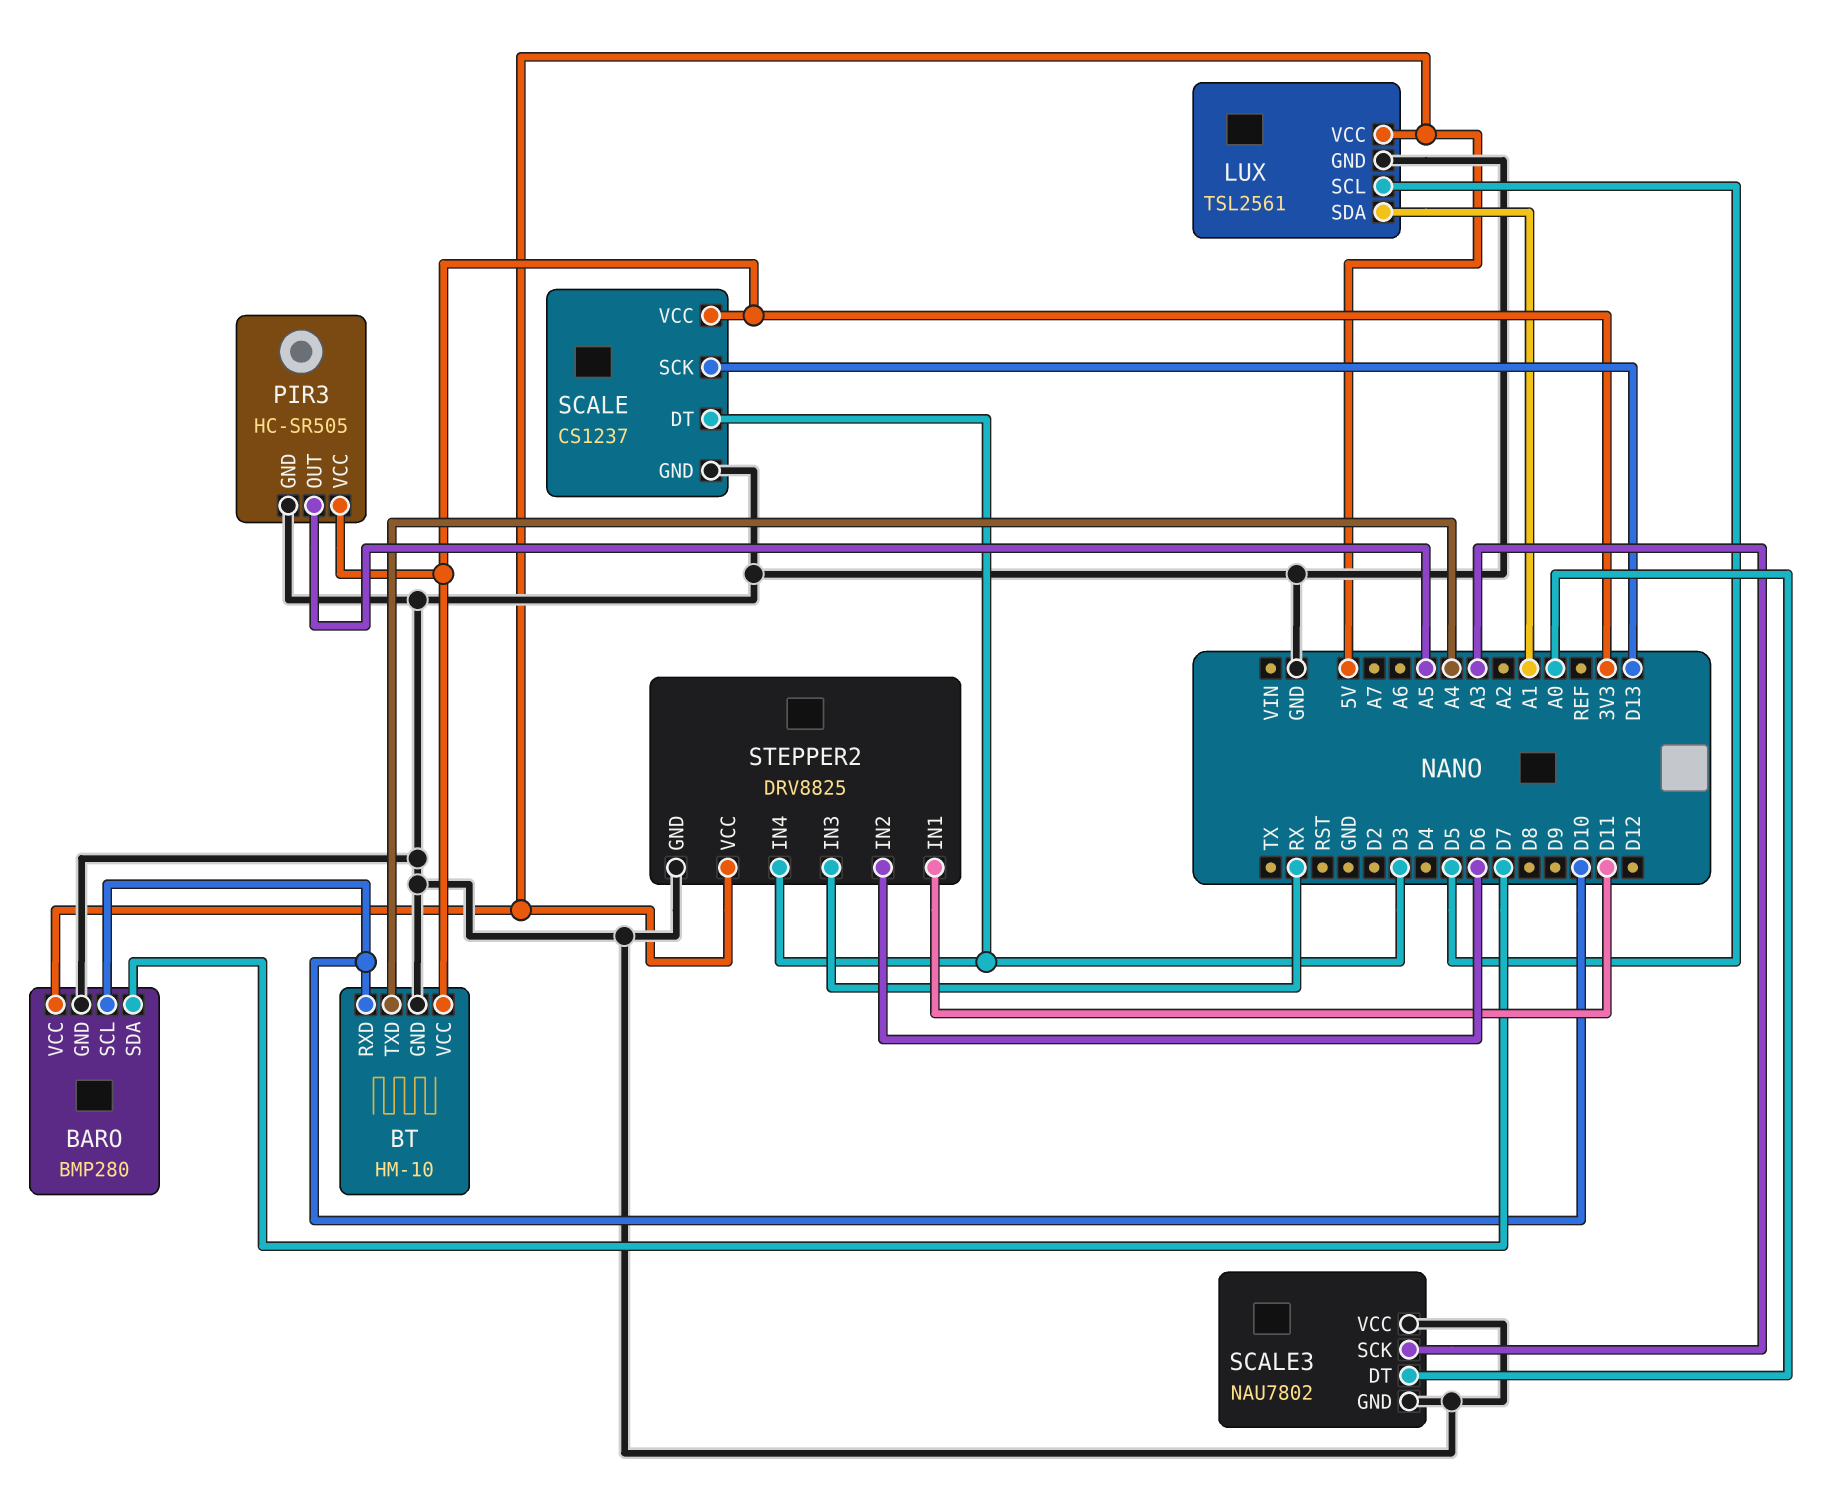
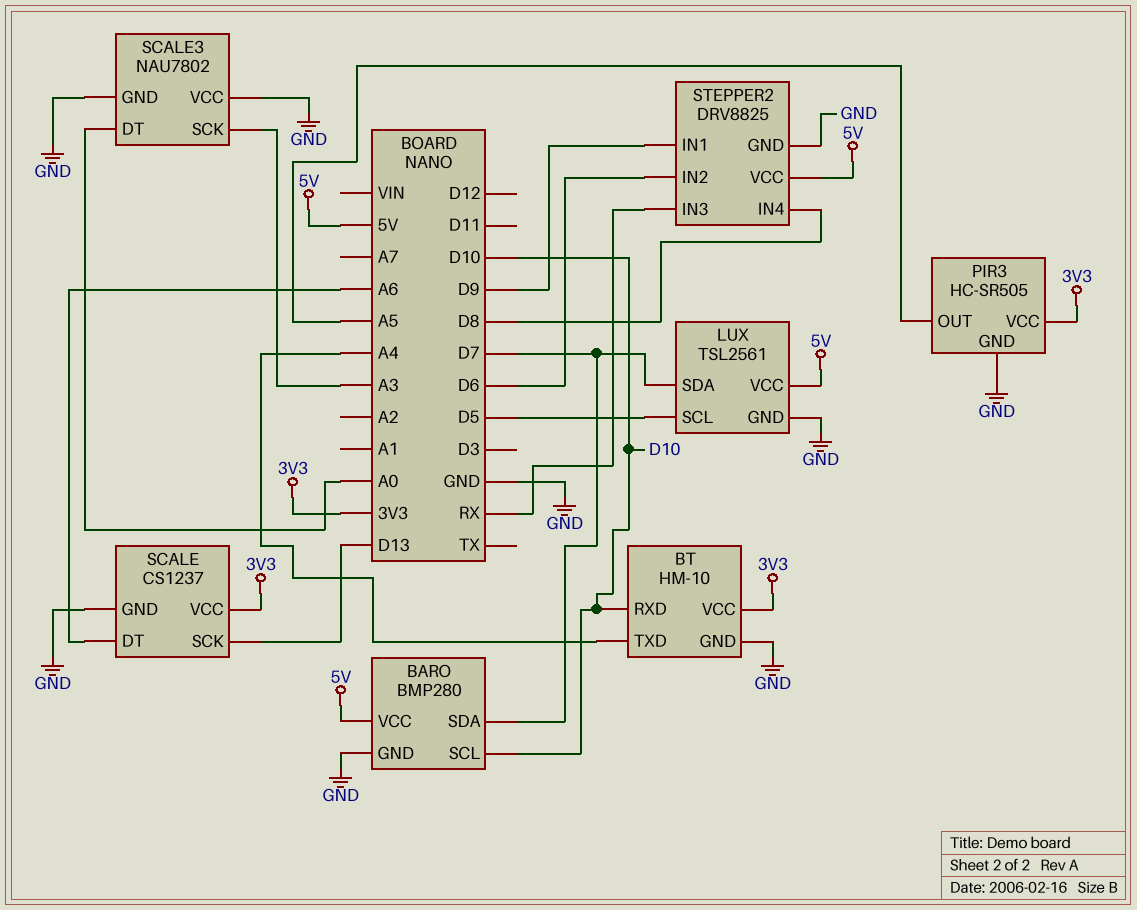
LUX pin SDA: A1 -> D7
SCALE pin DT: D3 -> A6
STEPPER2 pin IN1: D11 -> D9
STEPPER2 pin IN4: D3 -> D8

